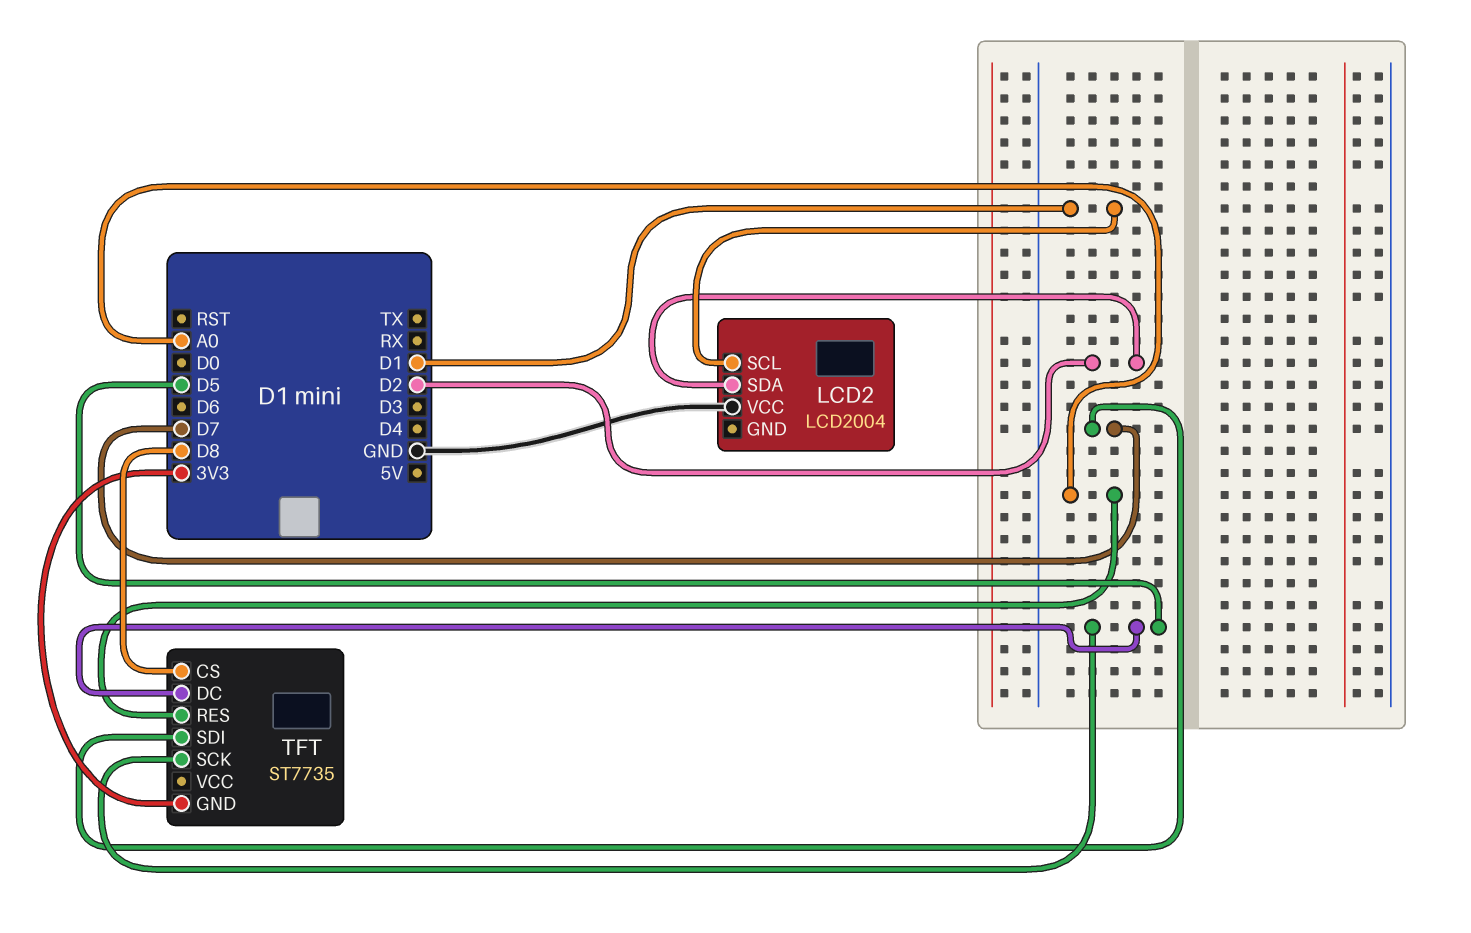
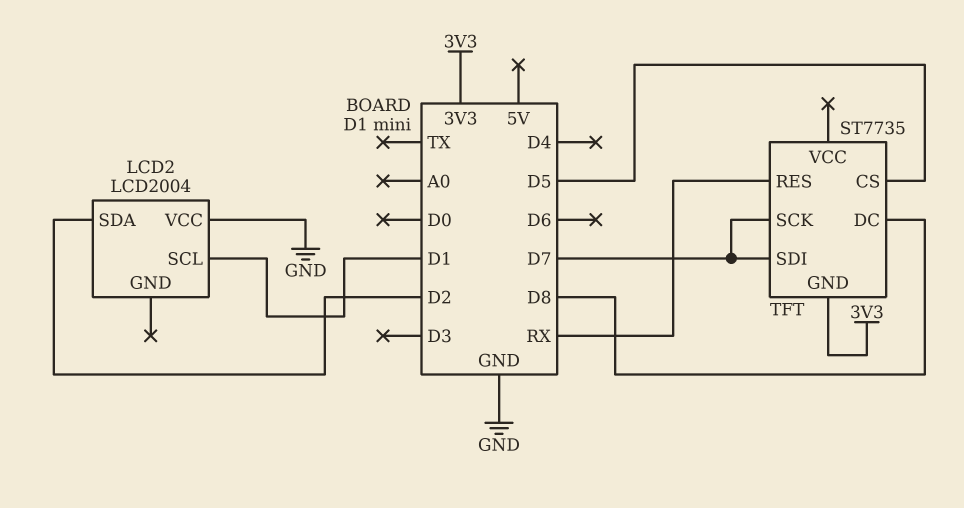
TFT pin CS: D8 -> D5
TFT pin DC: D5 -> D8
TFT pin RES: A0 -> RX
TFT pin SCK: D5 -> D7

